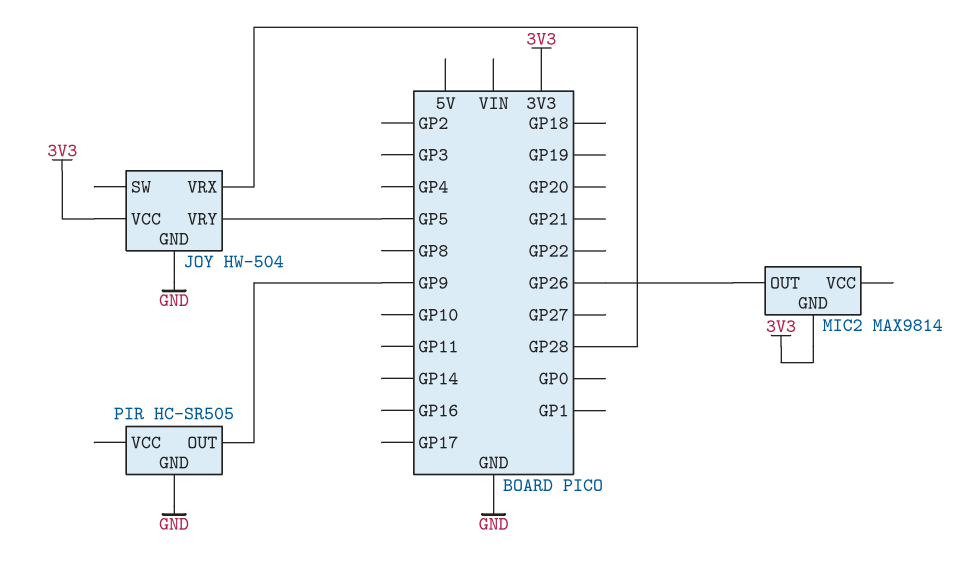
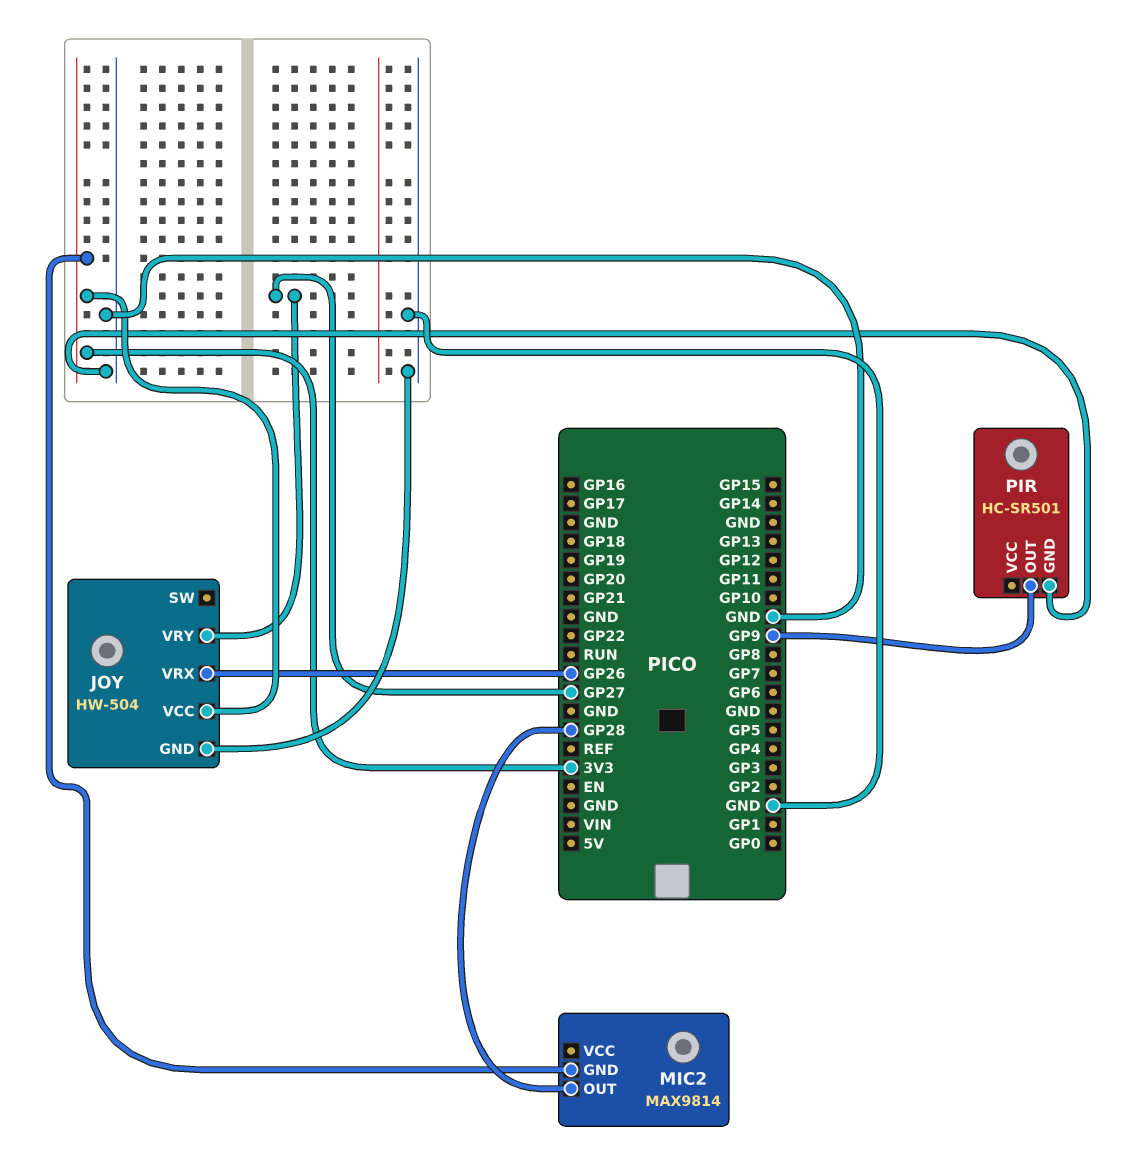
JOY pin VRX: GP28 -> GP26
JOY pin VRY: GP5 -> GP27
MIC2 pin OUT: GP26 -> GP28
PIR: HC-SR505 -> HC-SR501

